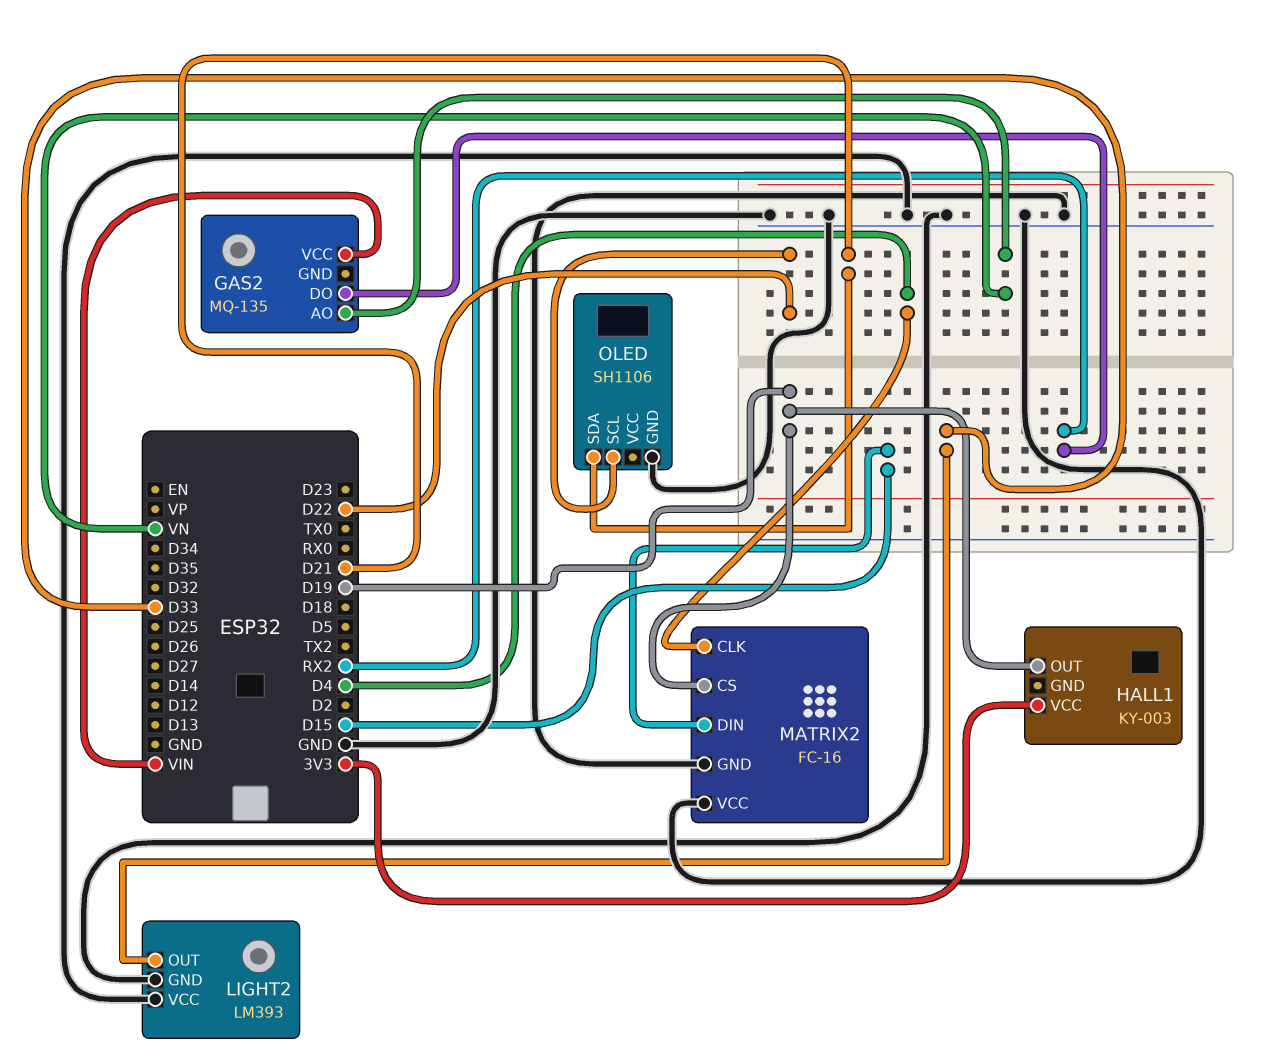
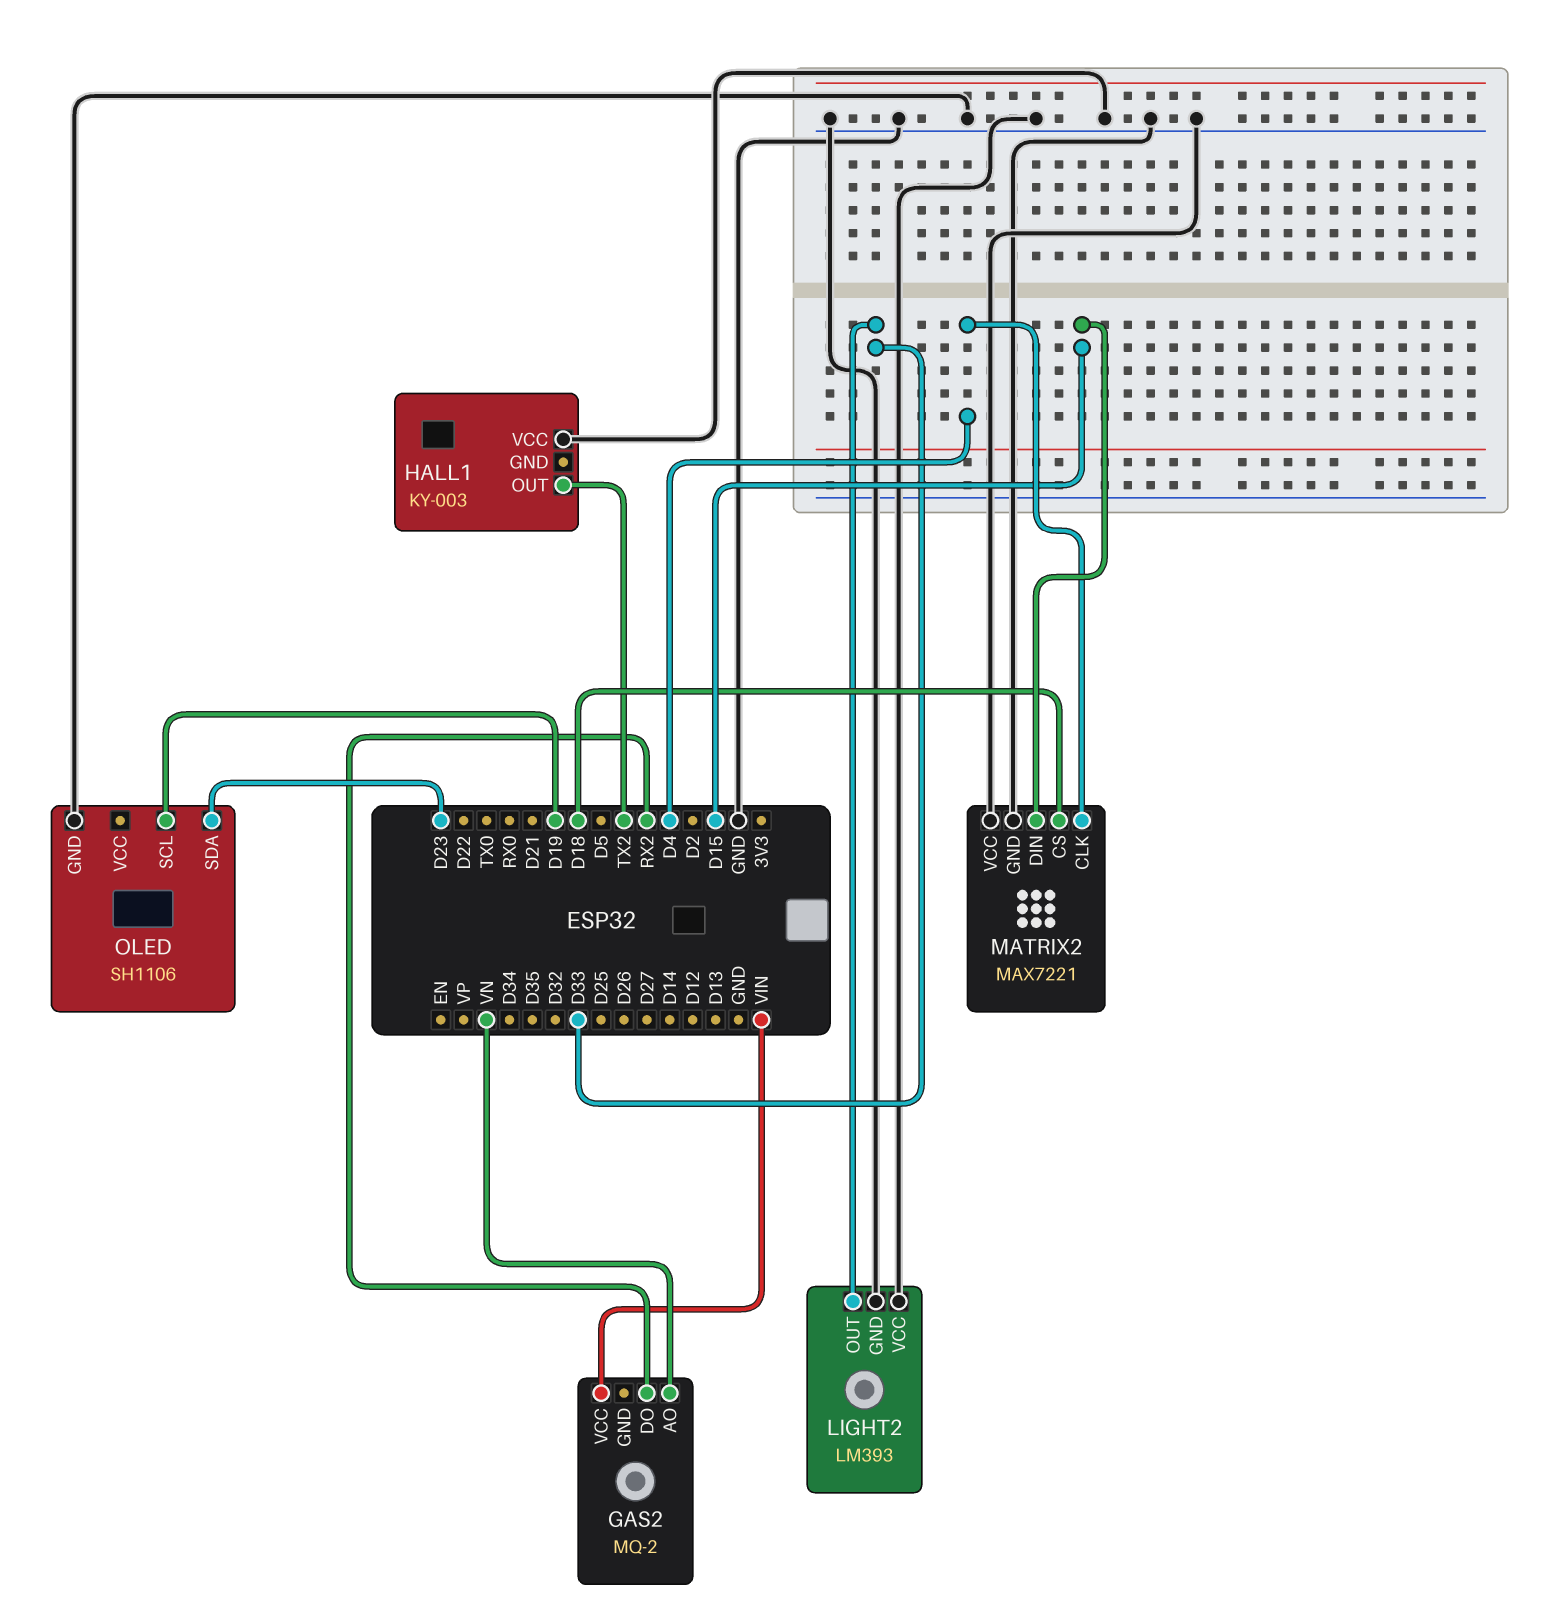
GAS2: MQ-135 -> MQ-2
HALL1 pin OUT: D19 -> TX2
HALL1 pin VCC: 3V3 -> GND
MATRIX2: FC-16 -> MAX7221
MATRIX2 pin CS: D19 -> D18
OLED pin SCL: D22 -> D19
OLED pin SDA: D21 -> D23

